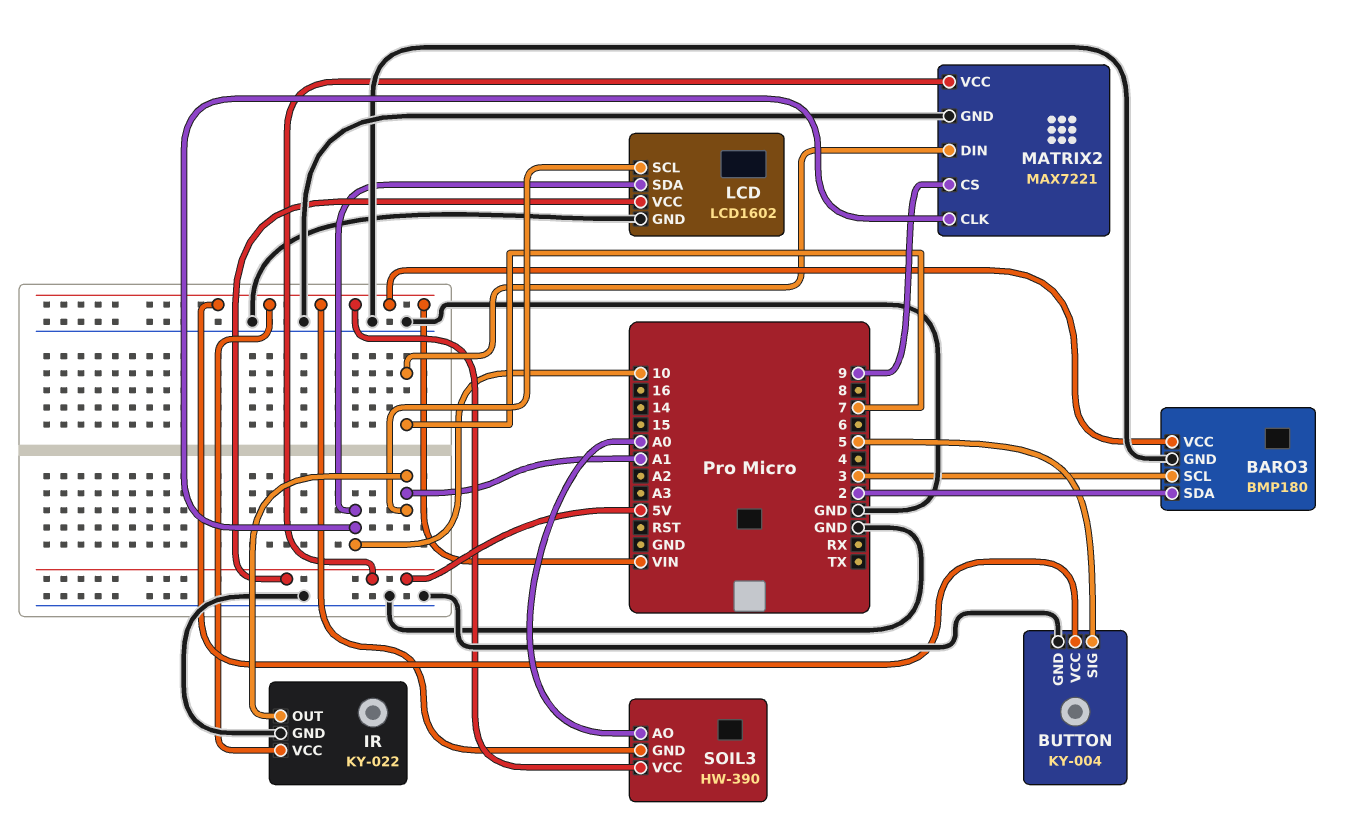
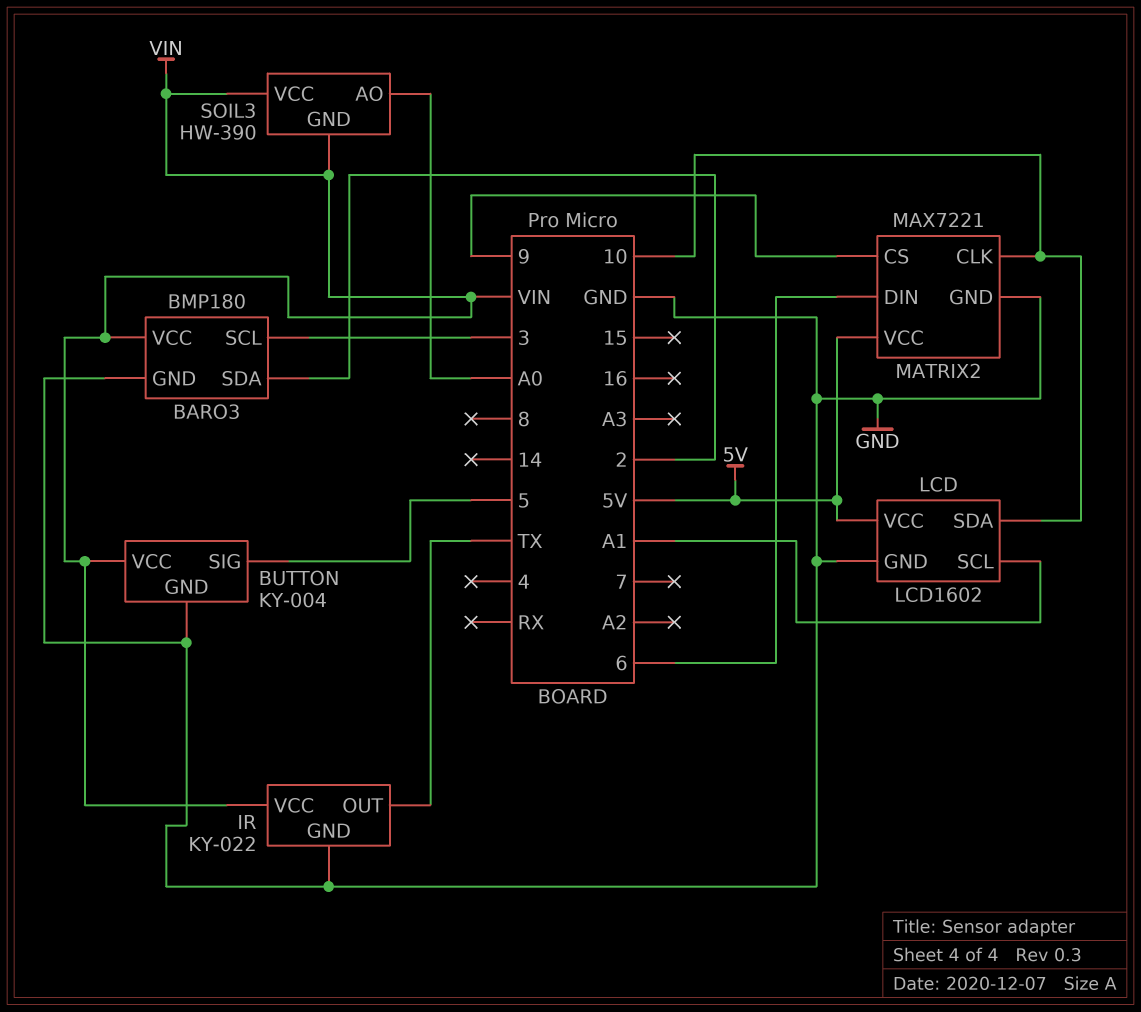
IR pin OUT: A1 -> TX
MATRIX2 pin DIN: 7 -> 6

